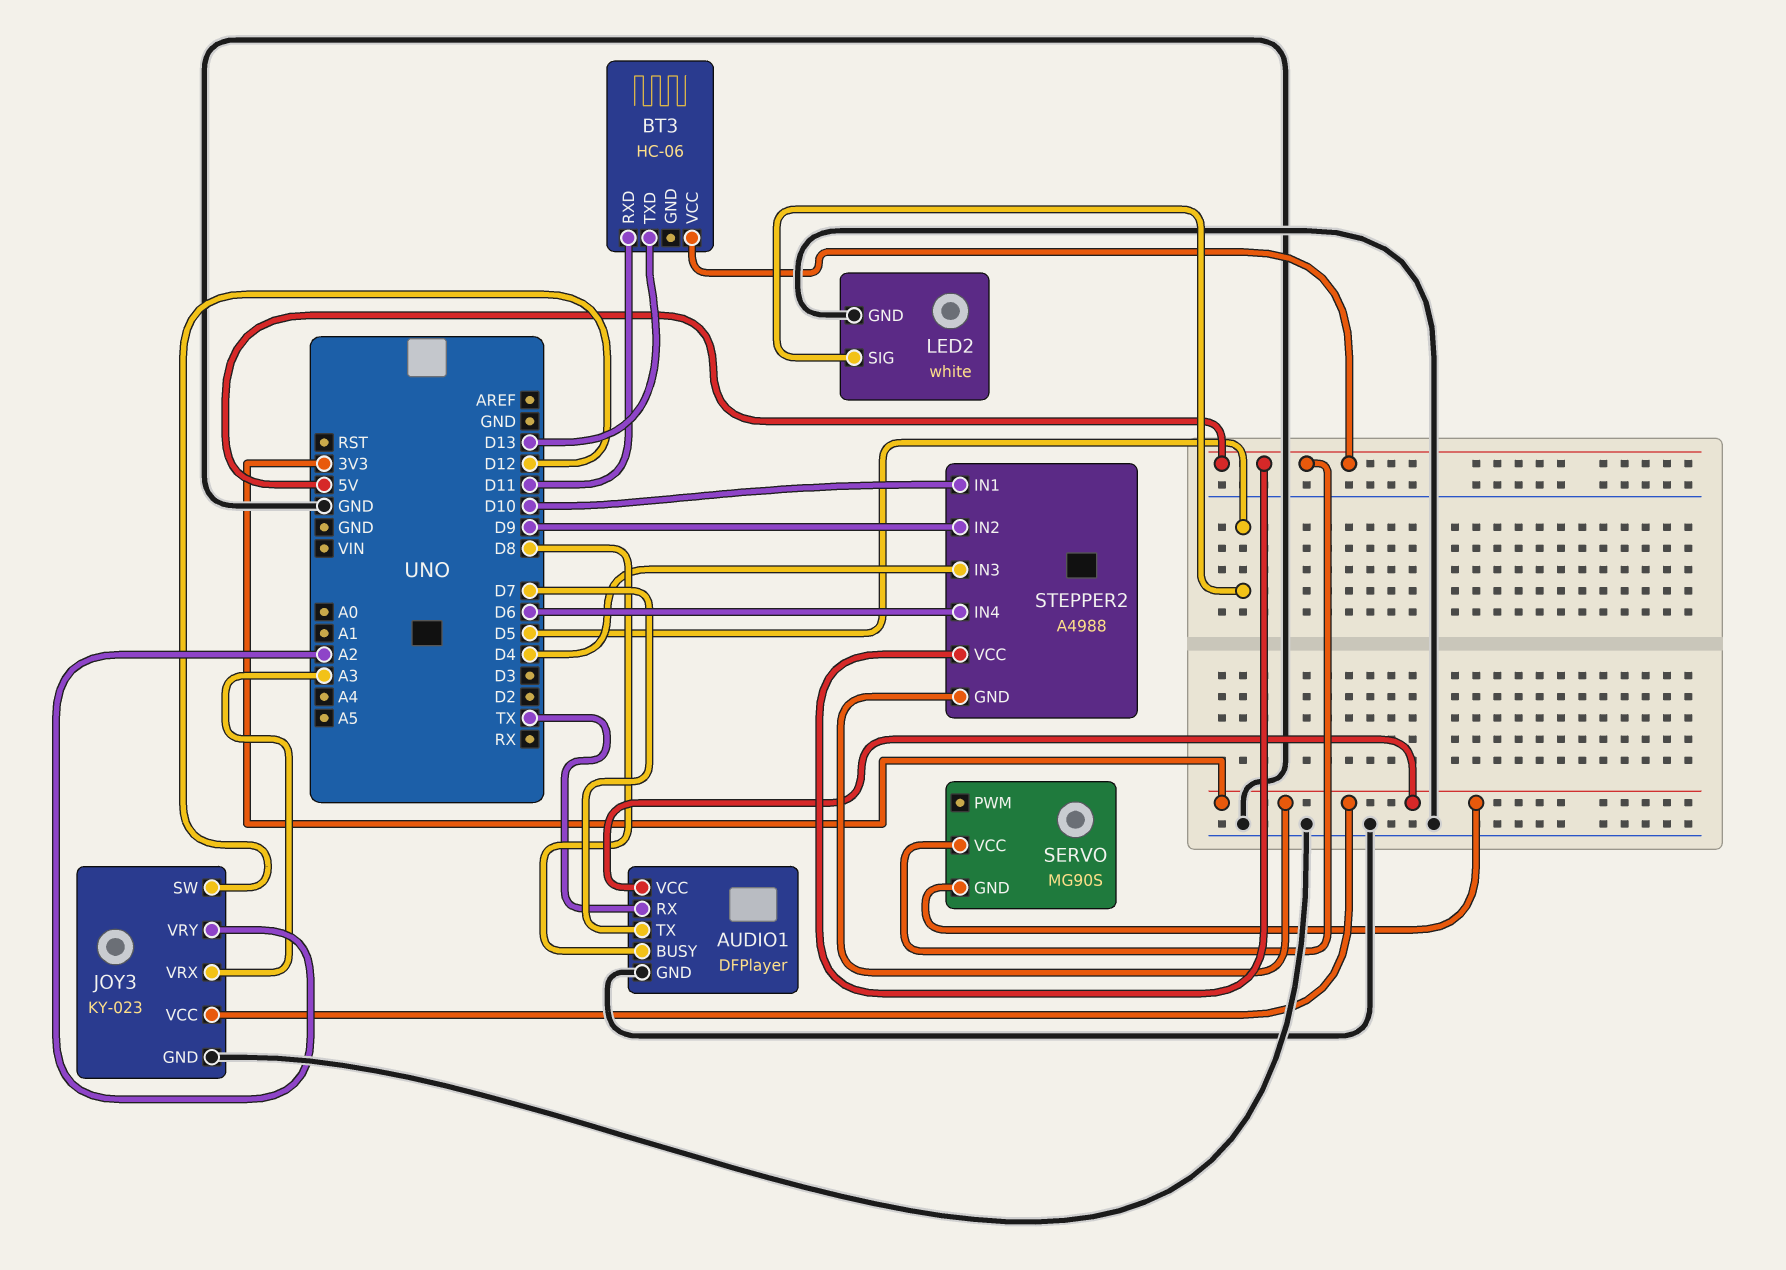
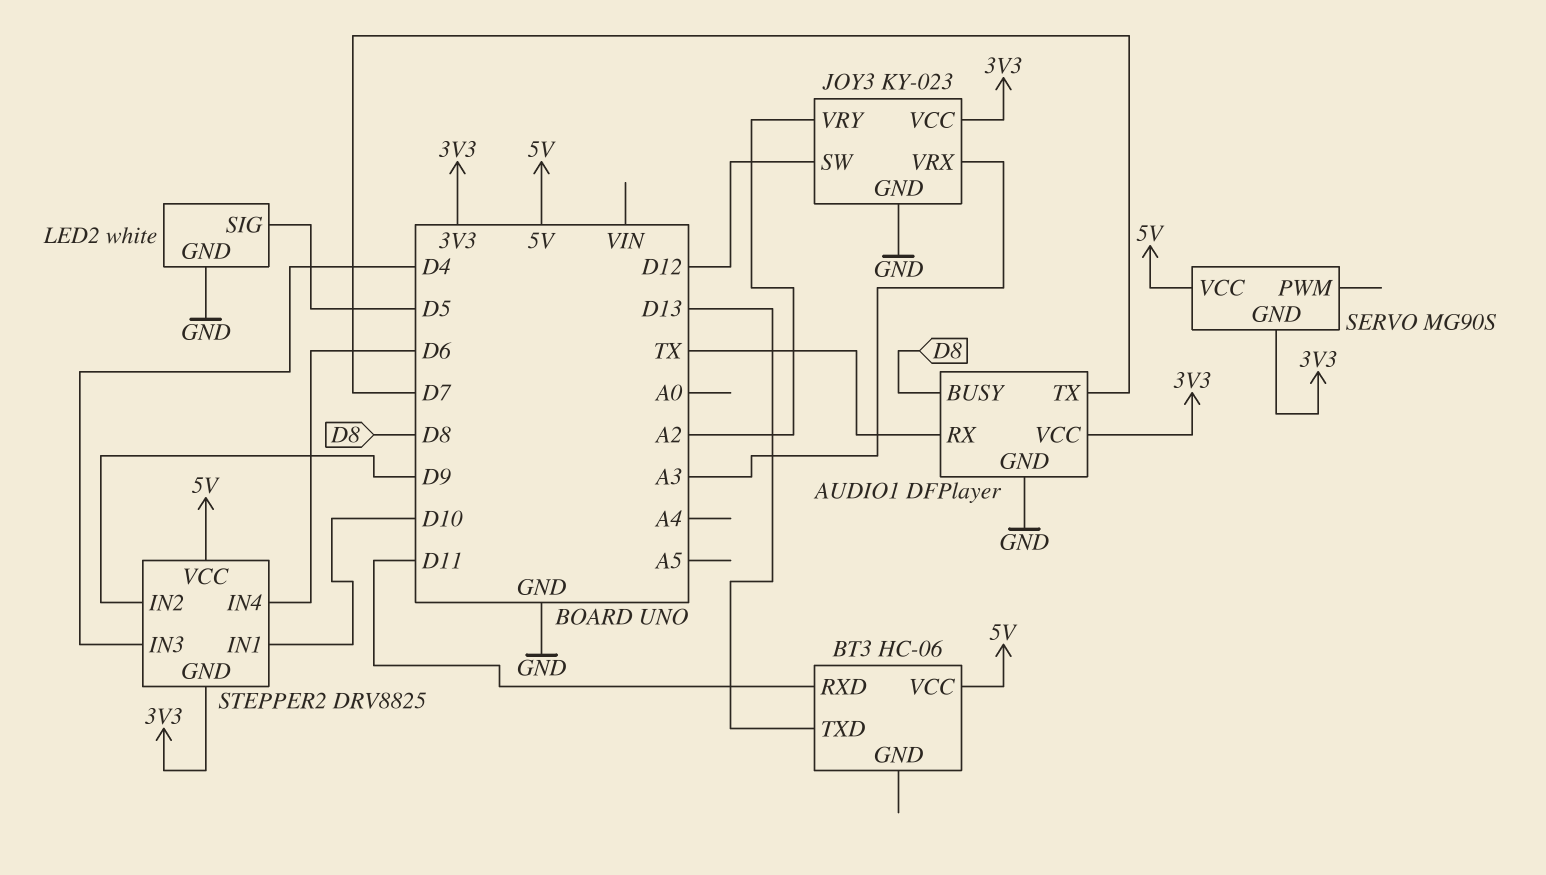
STEPPER2: A4988 -> DRV8825

